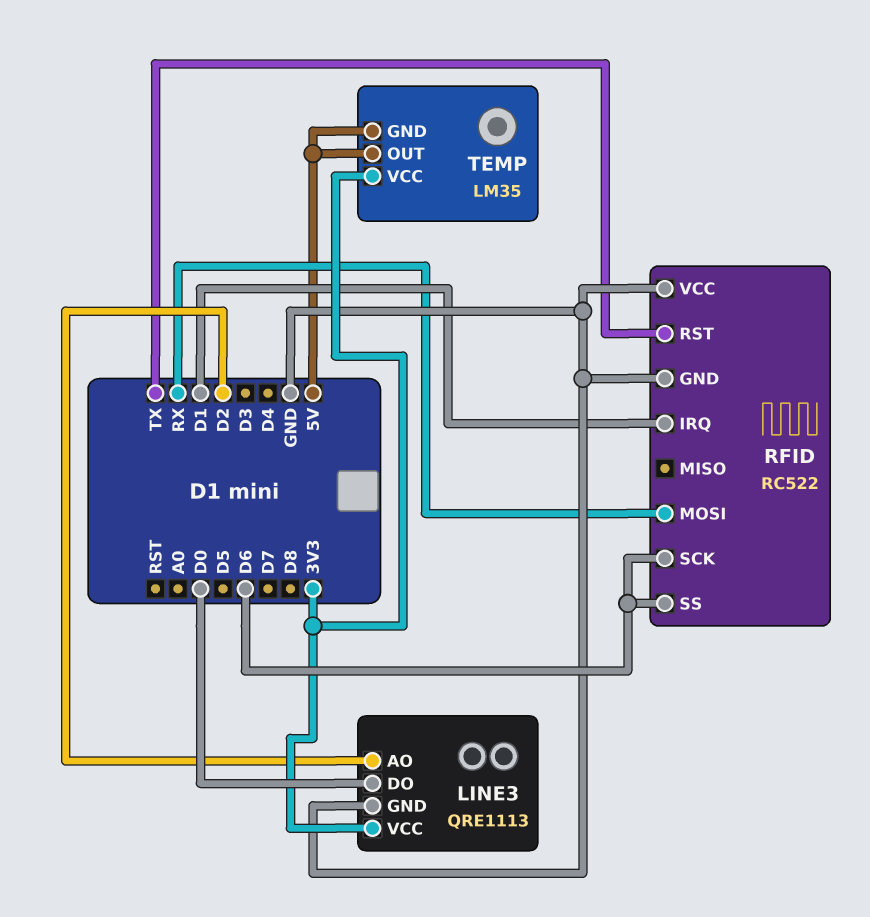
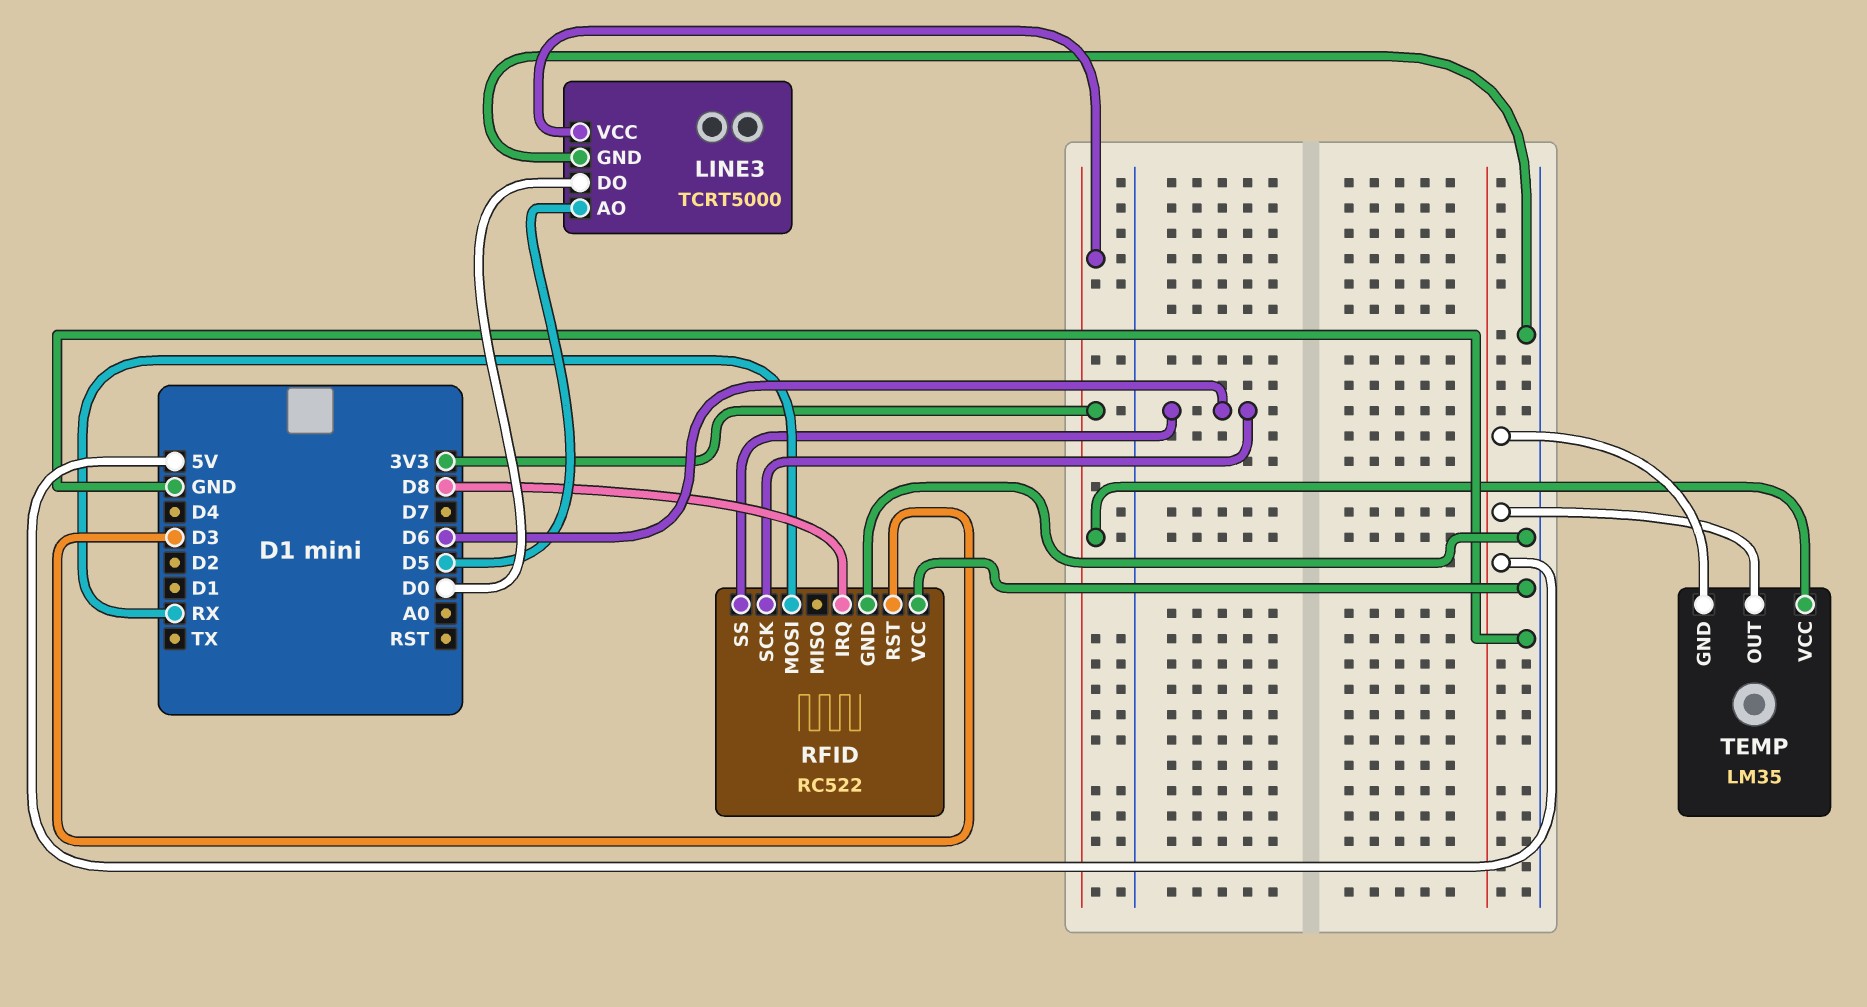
LINE3: QRE1113 -> TCRT5000
LINE3 pin AO: D2 -> D5
RFID pin IRQ: D1 -> D8
RFID pin RST: TX -> D3

